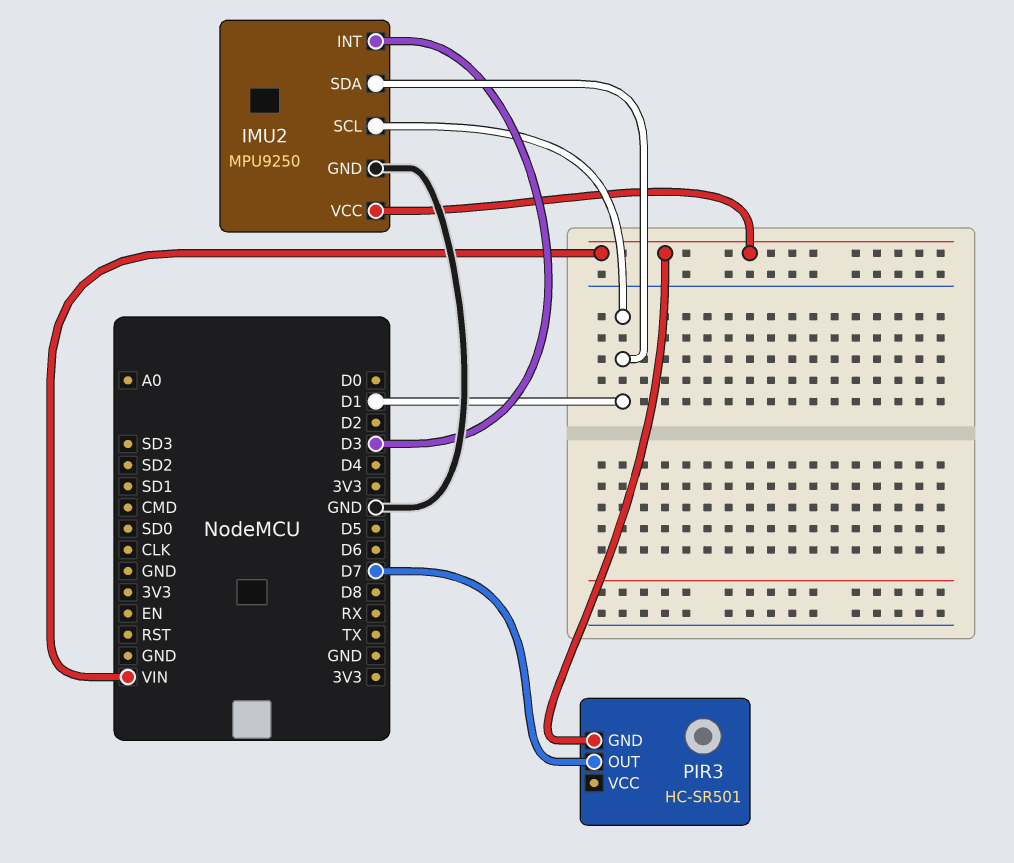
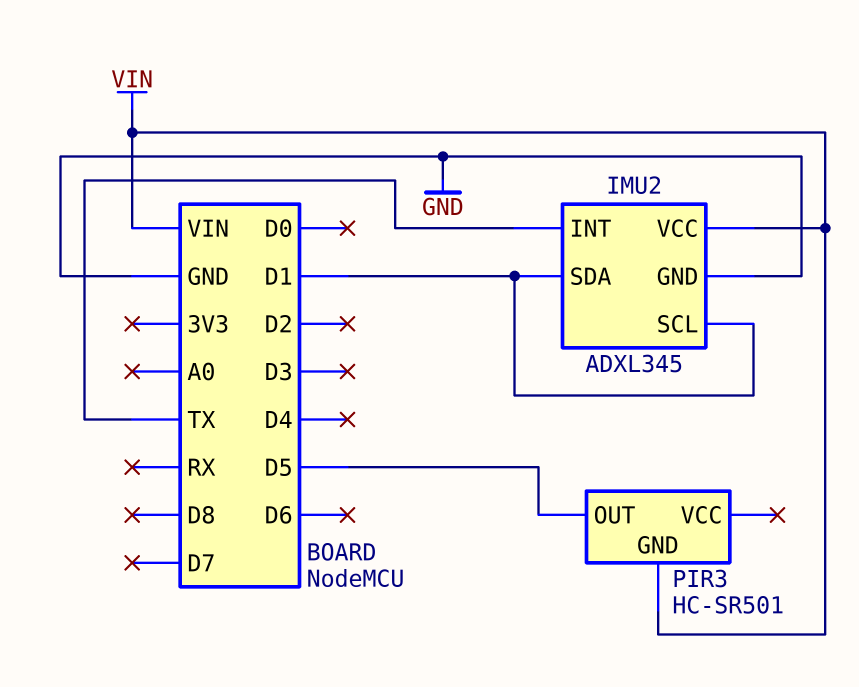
IMU2: MPU9250 -> ADXL345
IMU2 pin INT: D3 -> TX
PIR3 pin OUT: D7 -> D5

